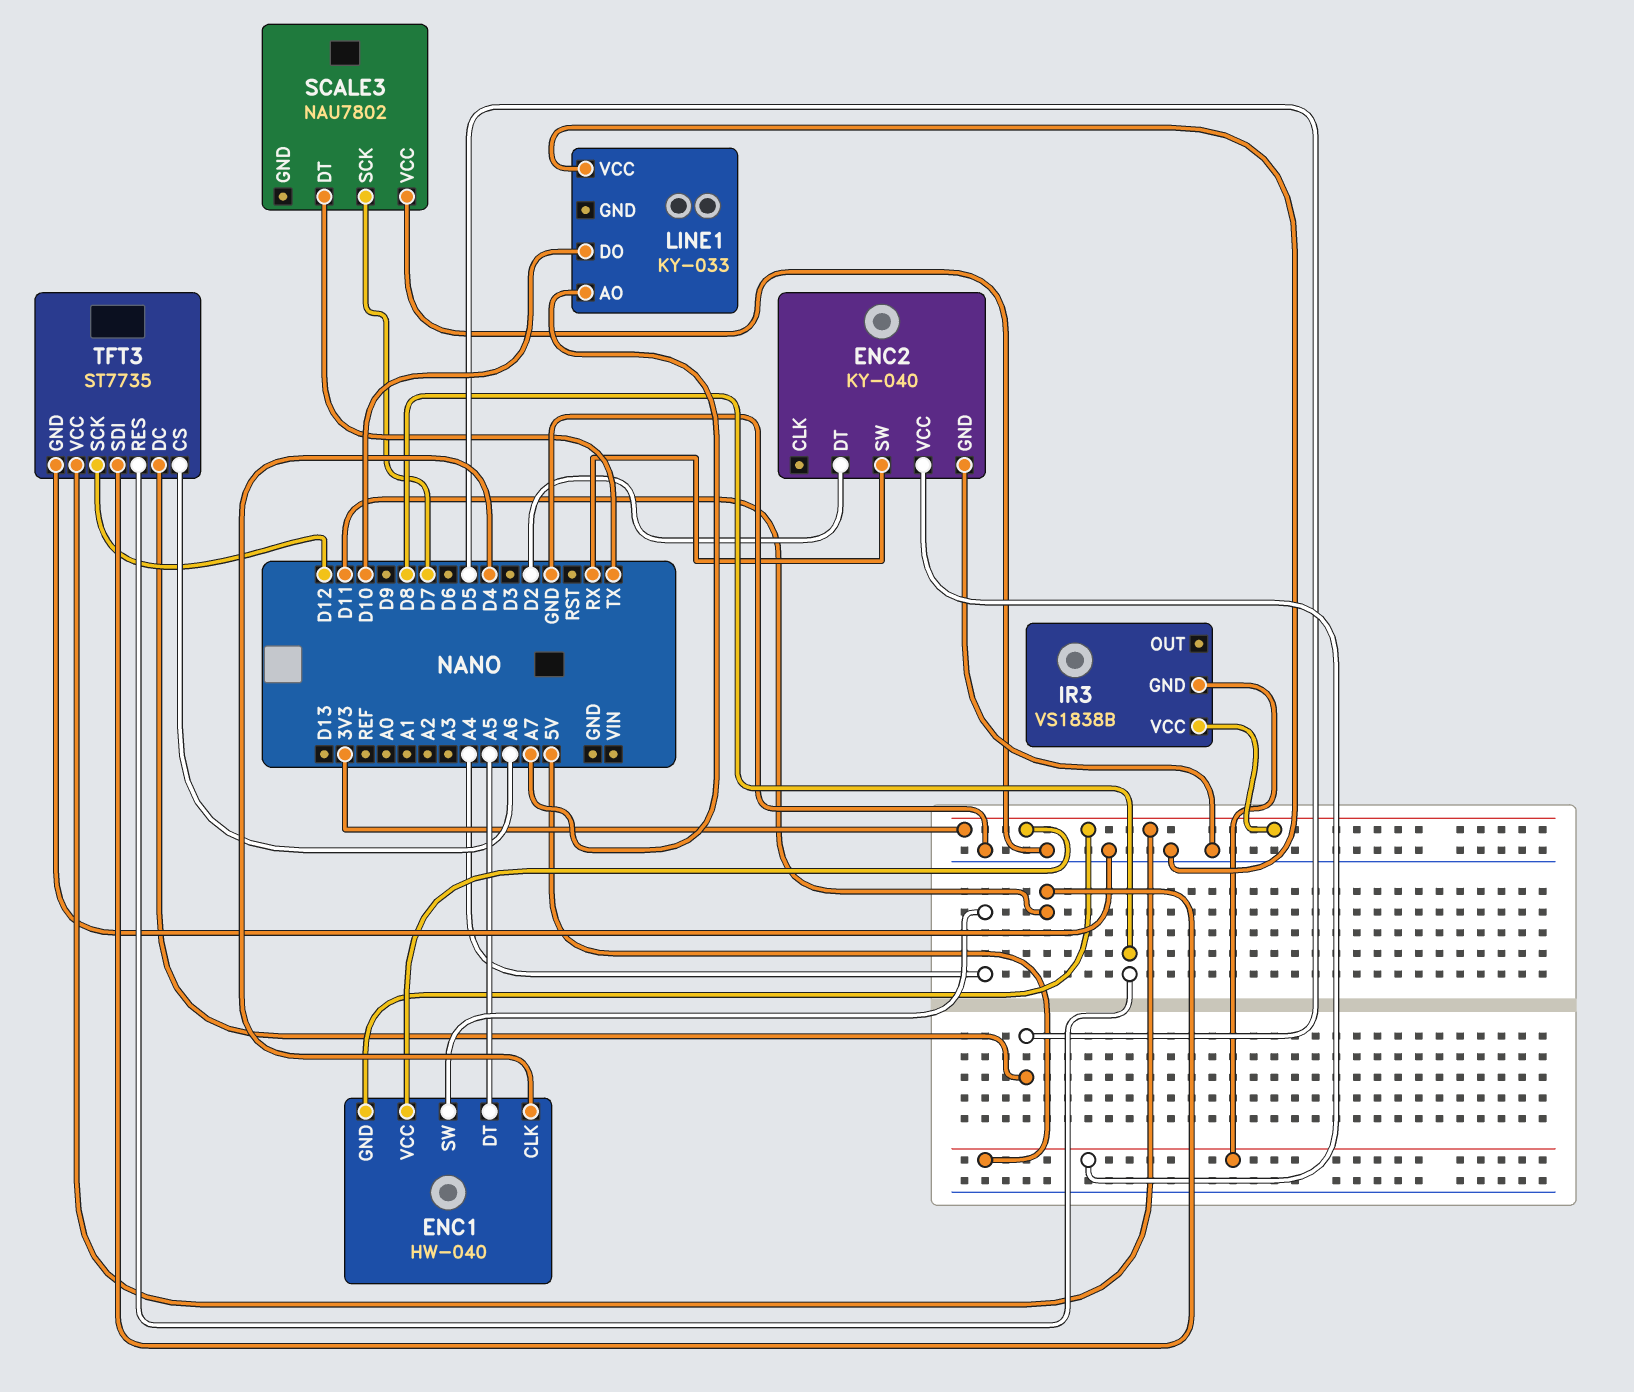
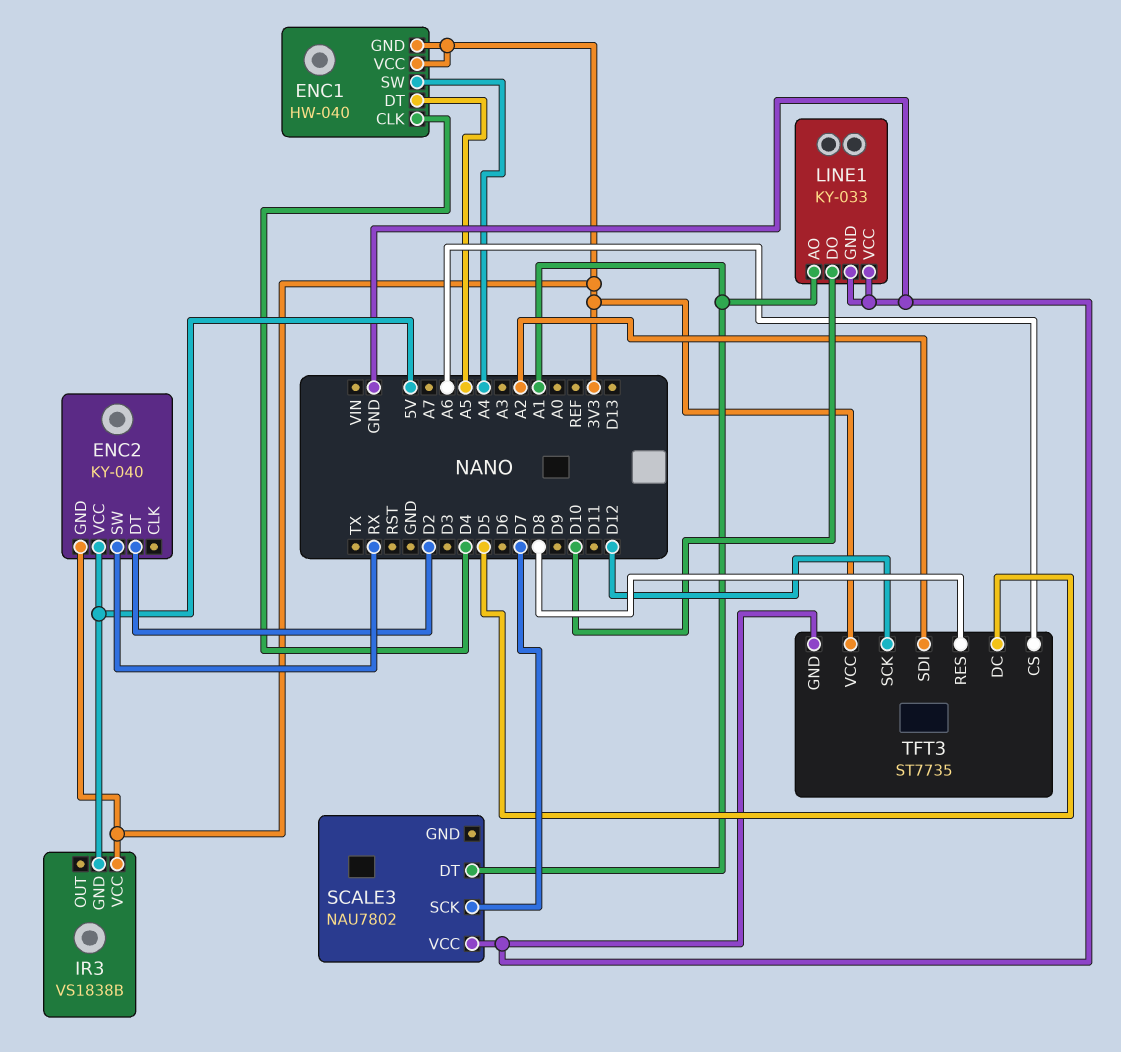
ENC2 pin GND: GND -> 3V3
LINE1 pin AO: A7 -> A1
LINE1 pin GND: none -> GND
SCALE3 pin DT: TX -> A1
TFT3 pin SDI: D11 -> A2

